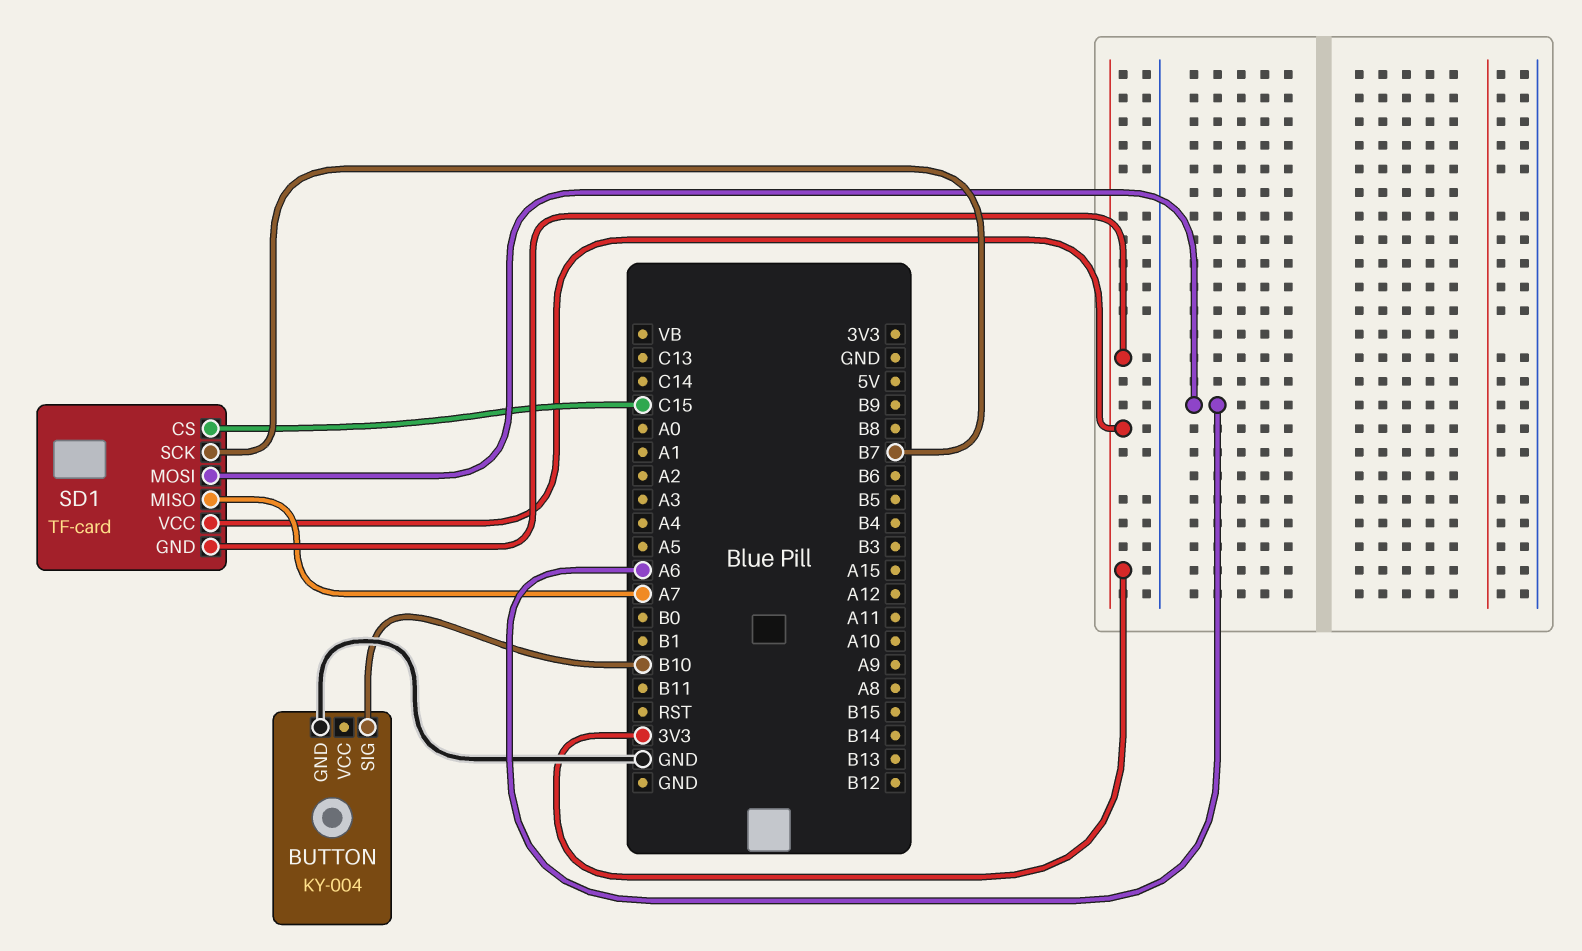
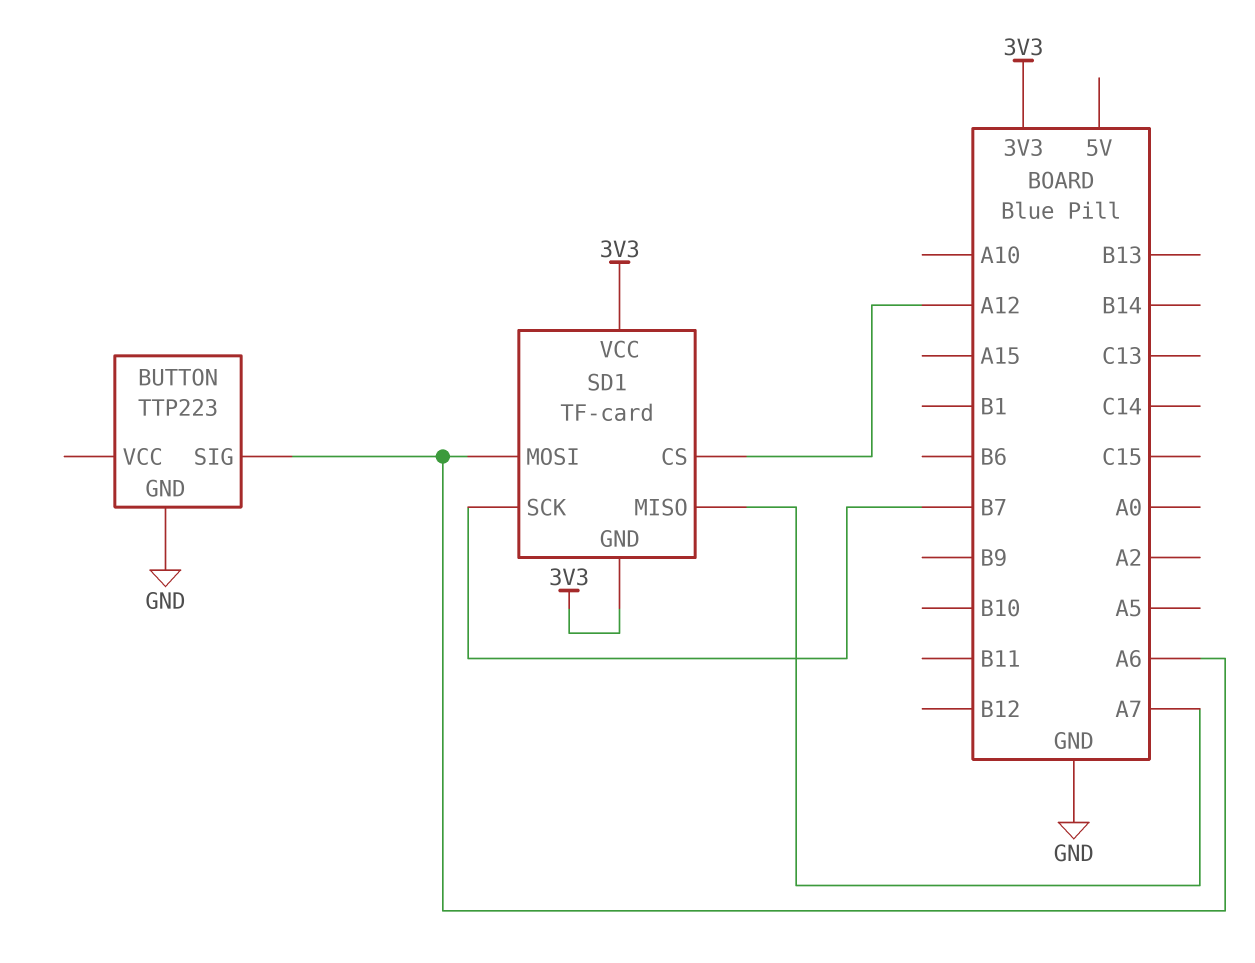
BUTTON: KY-004 -> TTP223
BUTTON pin SIG: B10 -> A6
SD1 pin CS: C15 -> A12

